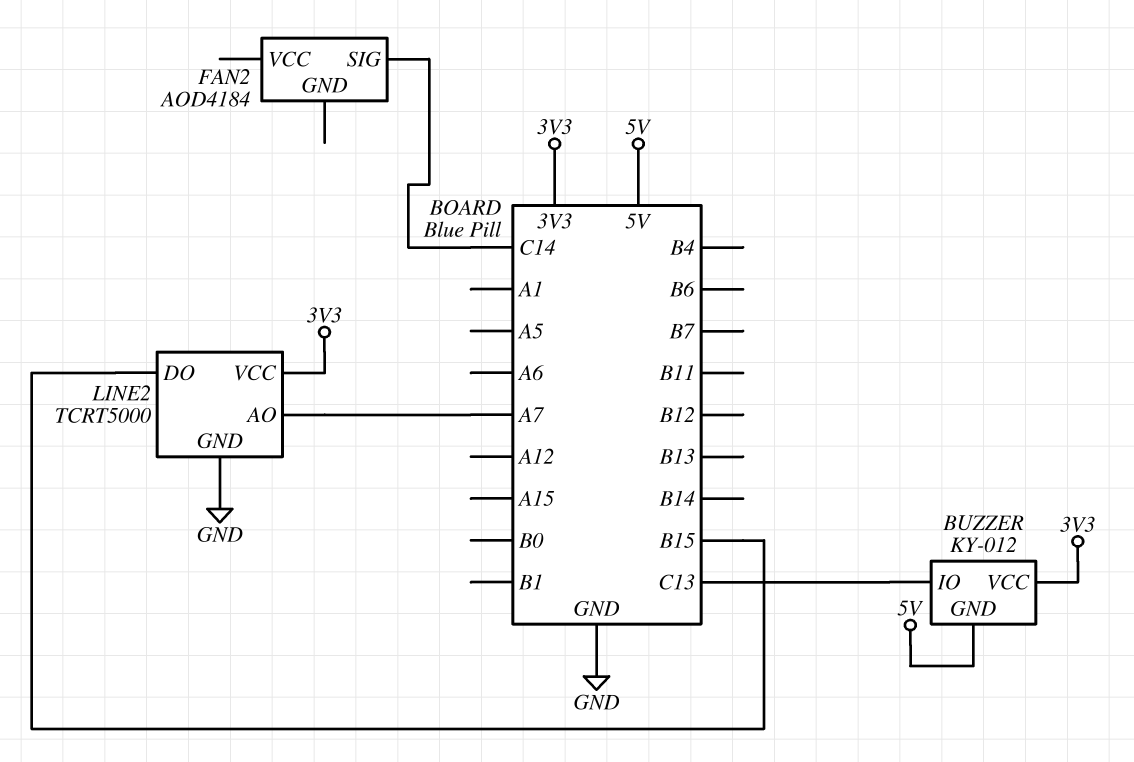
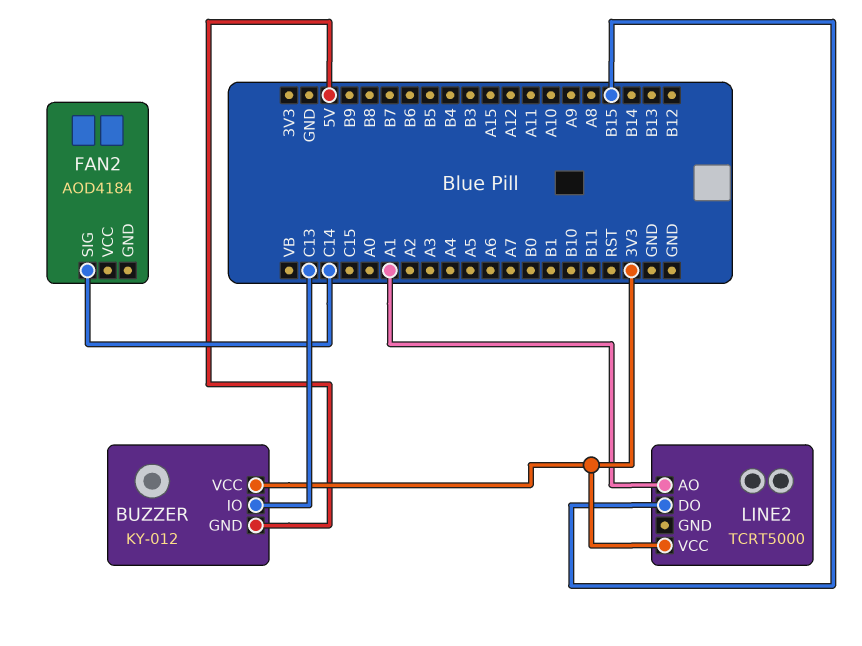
LINE2 pin AO: A7 -> A1
LINE2 pin GND: GND -> none

